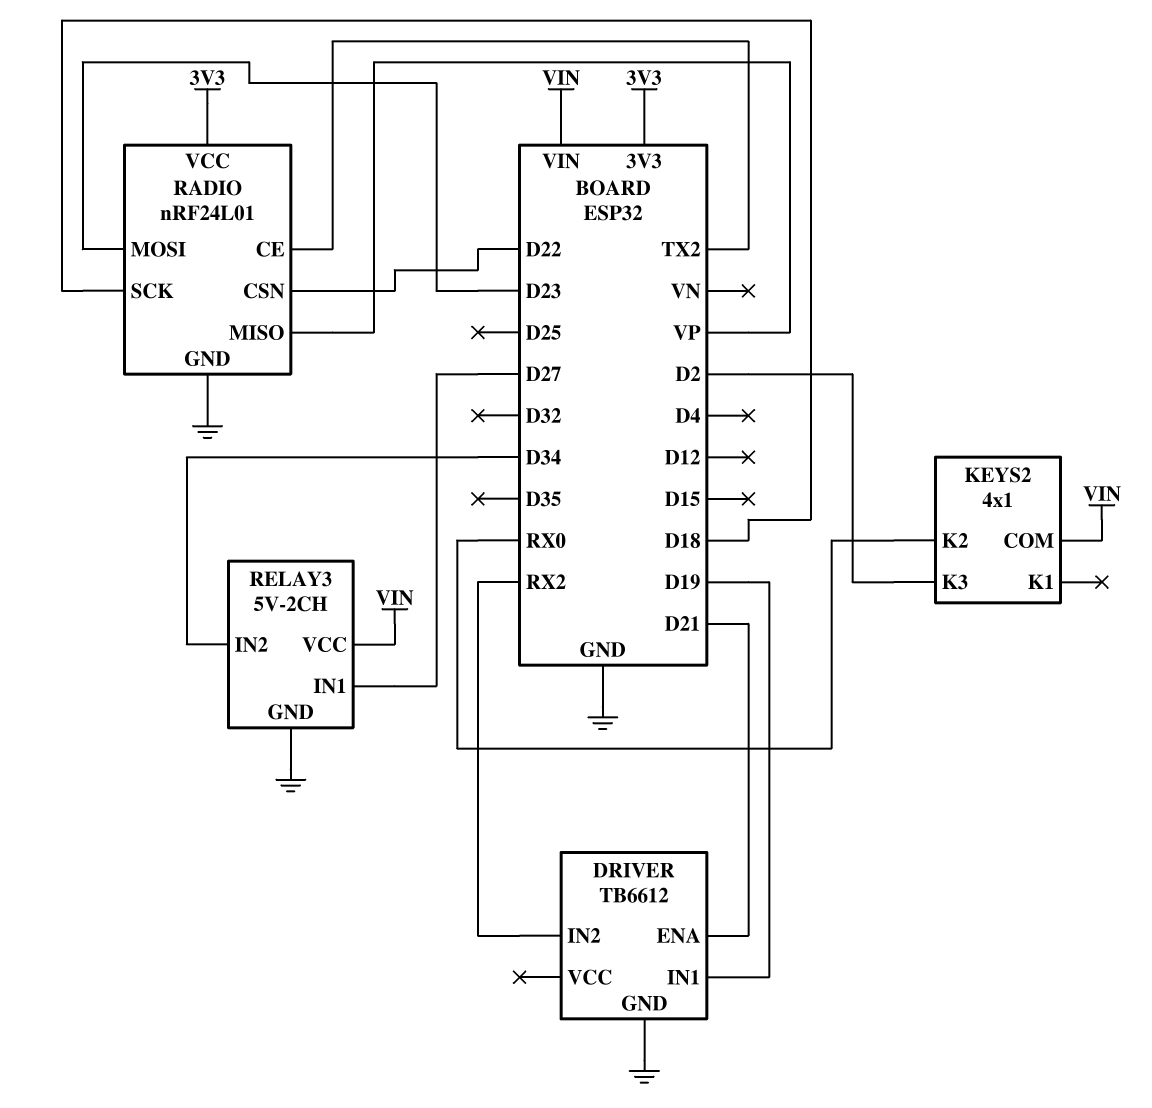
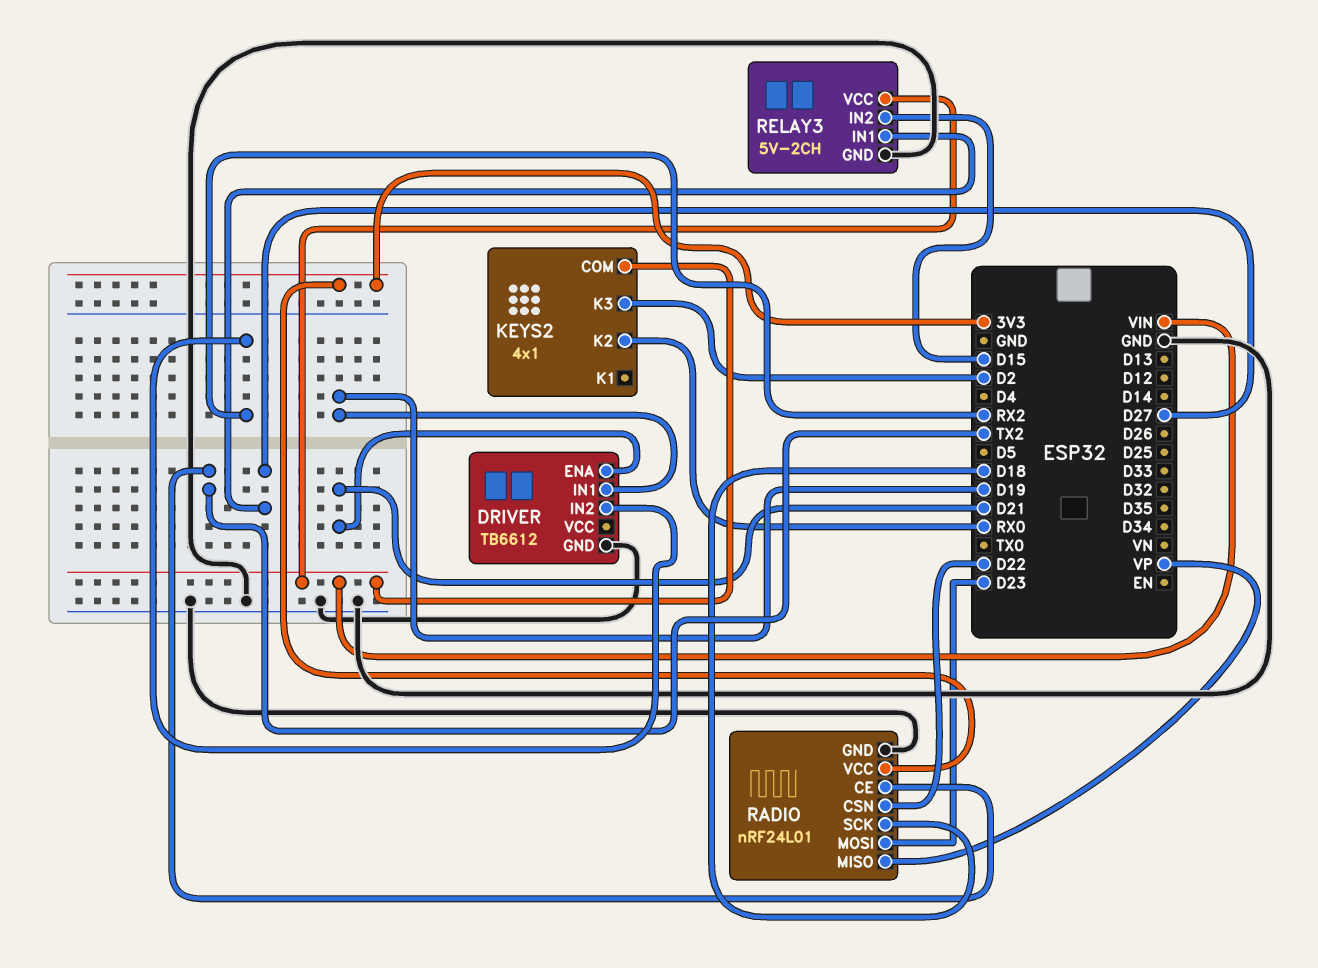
RELAY3 pin IN2: D34 -> D15

